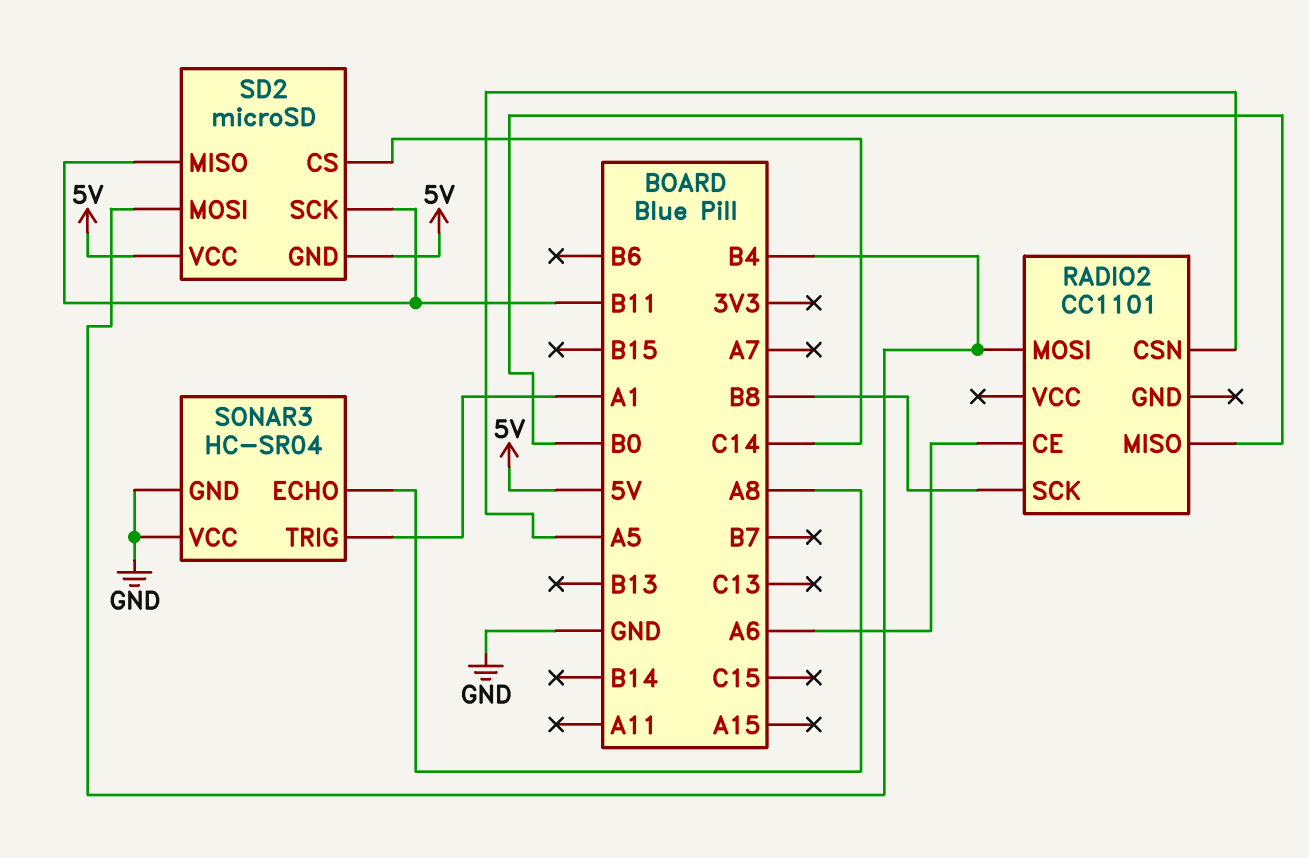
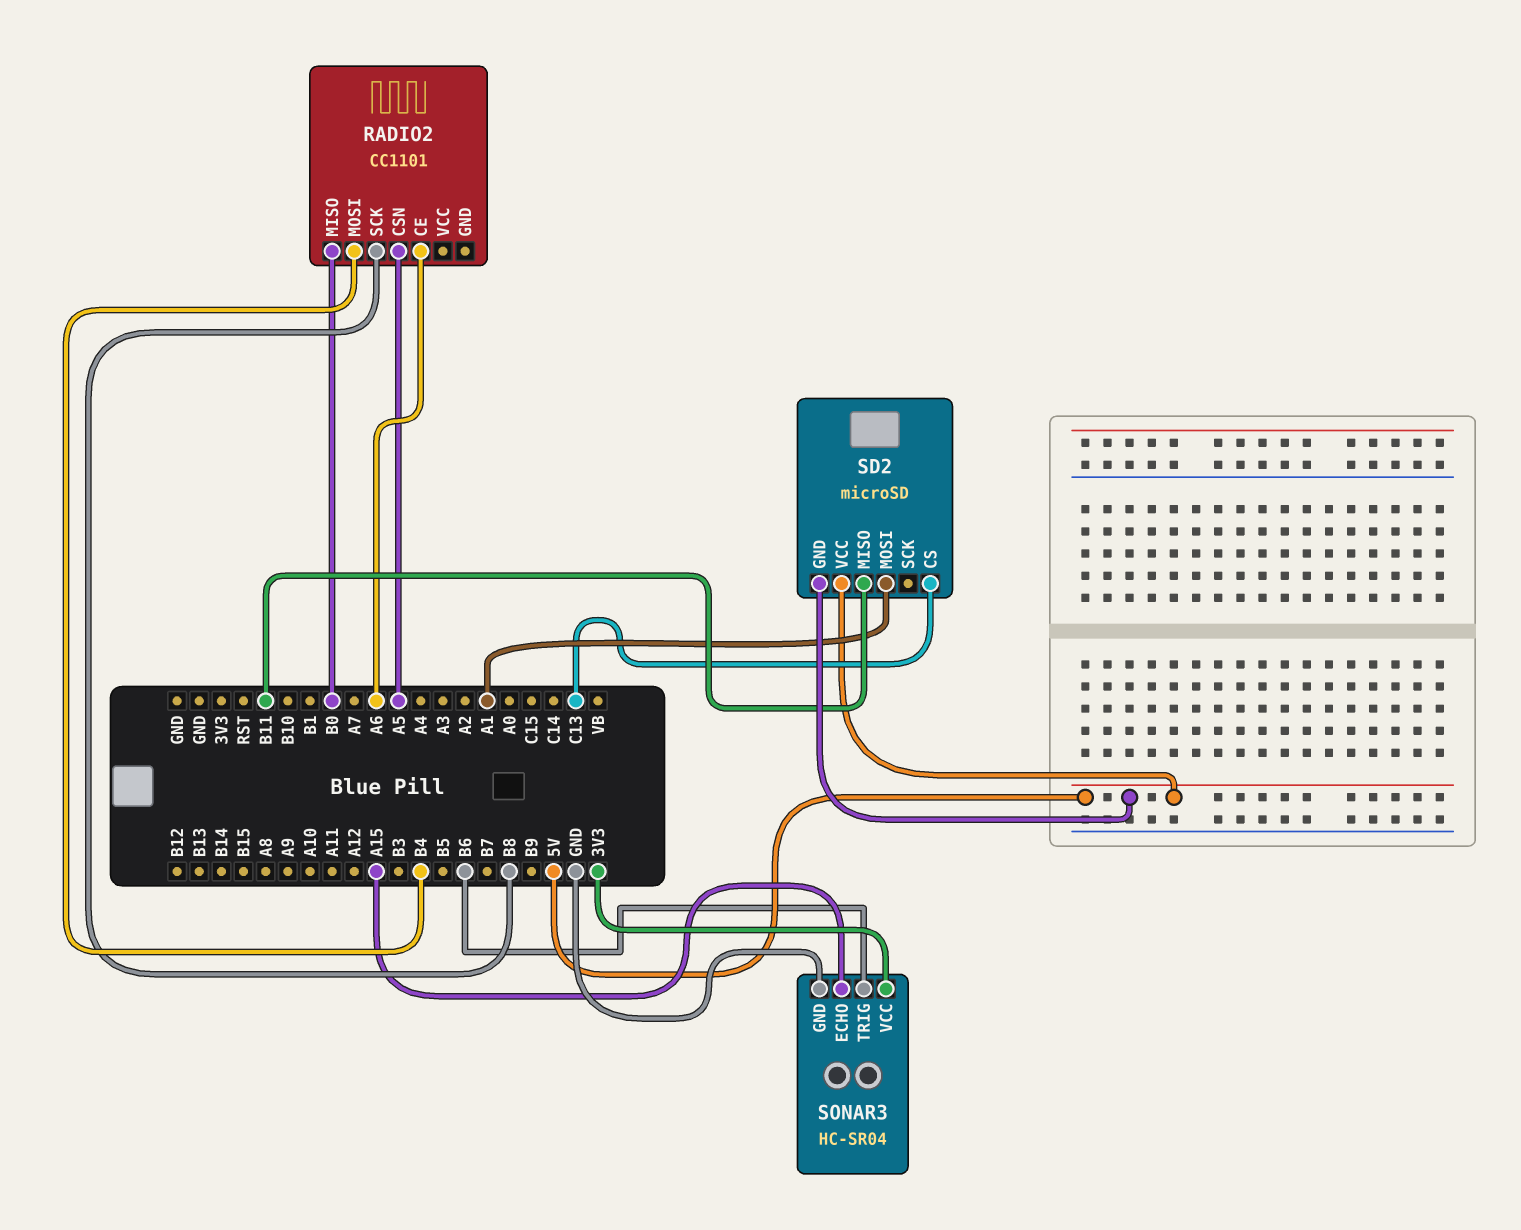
SD2 pin CS: C14 -> C13
SD2 pin MOSI: B4 -> A1
SD2 pin SCK: B11 -> none
SONAR3 pin ECHO: A8 -> A15
SONAR3 pin TRIG: A1 -> B6
SONAR3 pin VCC: GND -> 3V3

